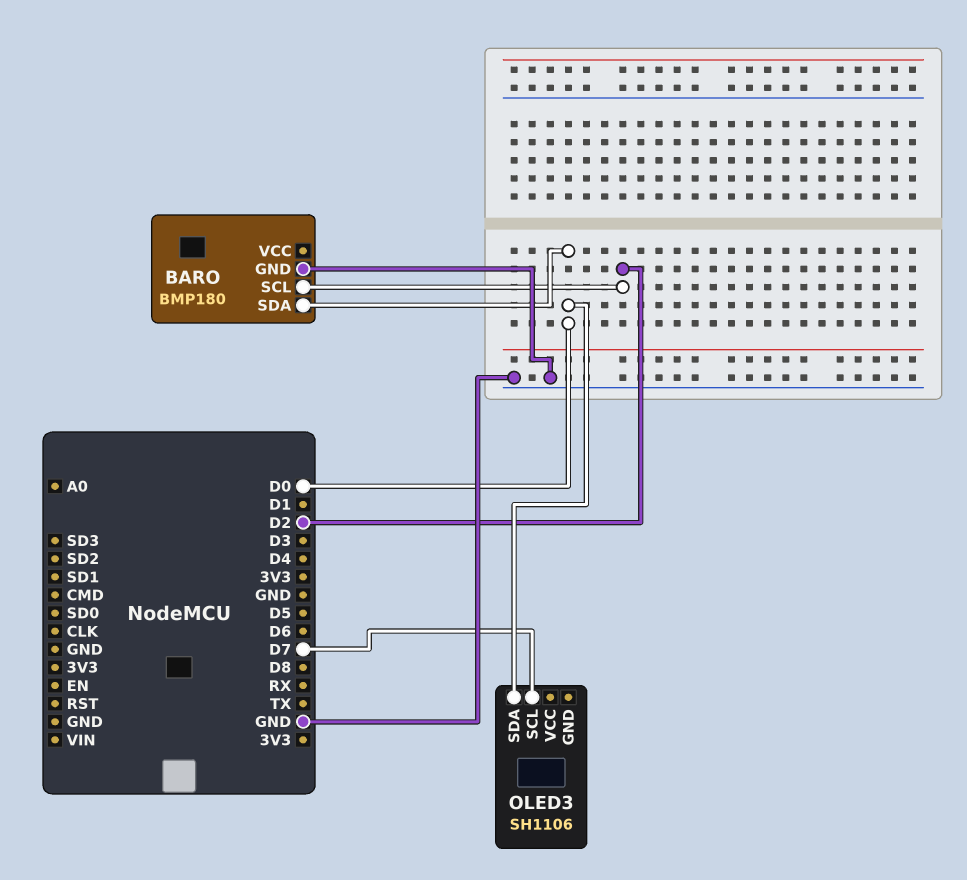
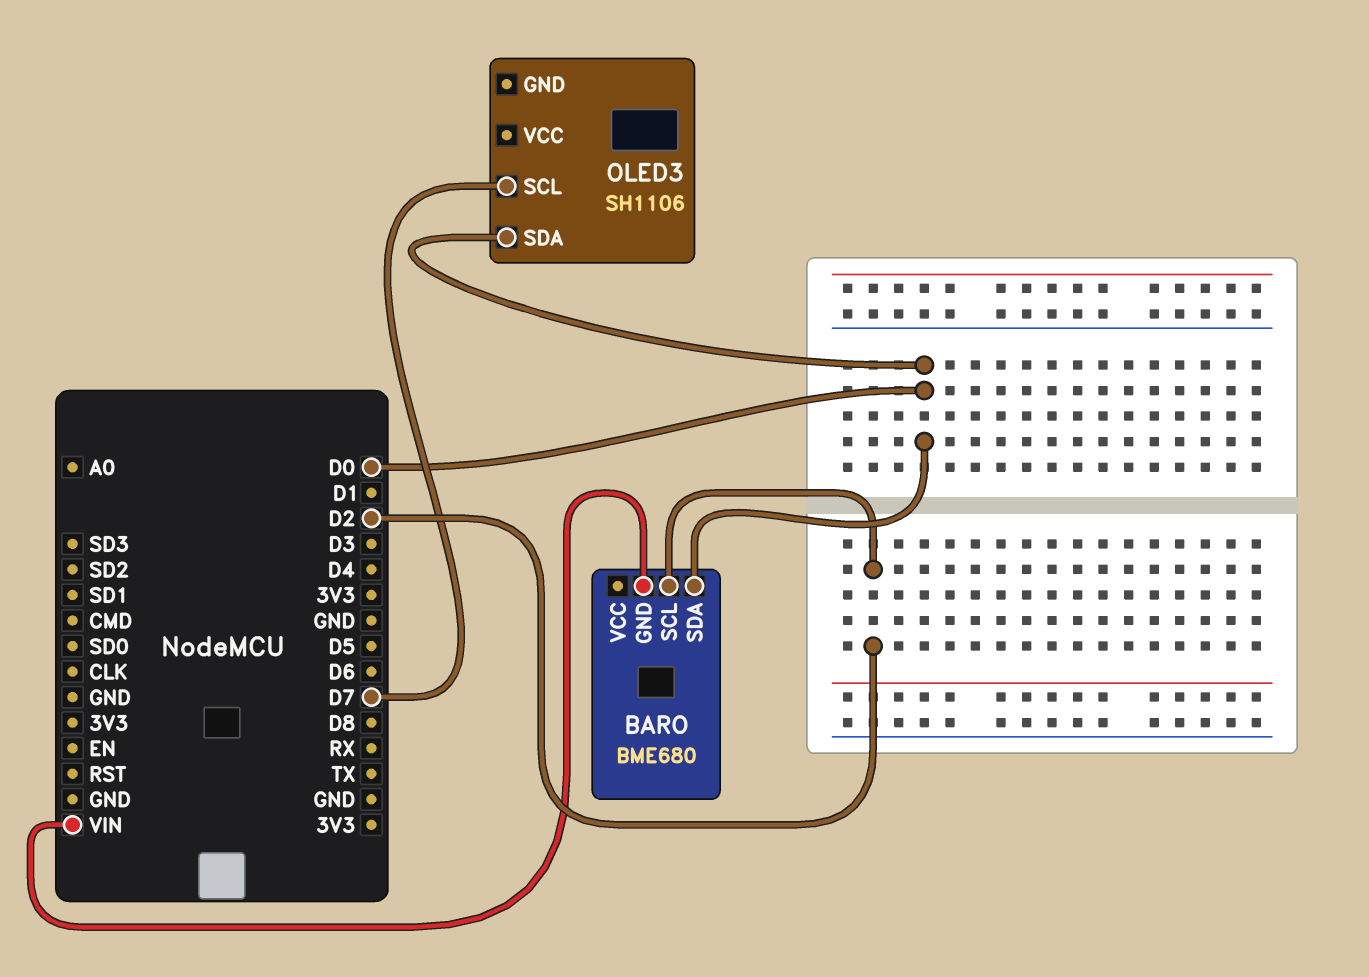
BARO: BMP180 -> BME680
BARO pin GND: GND -> VIN

